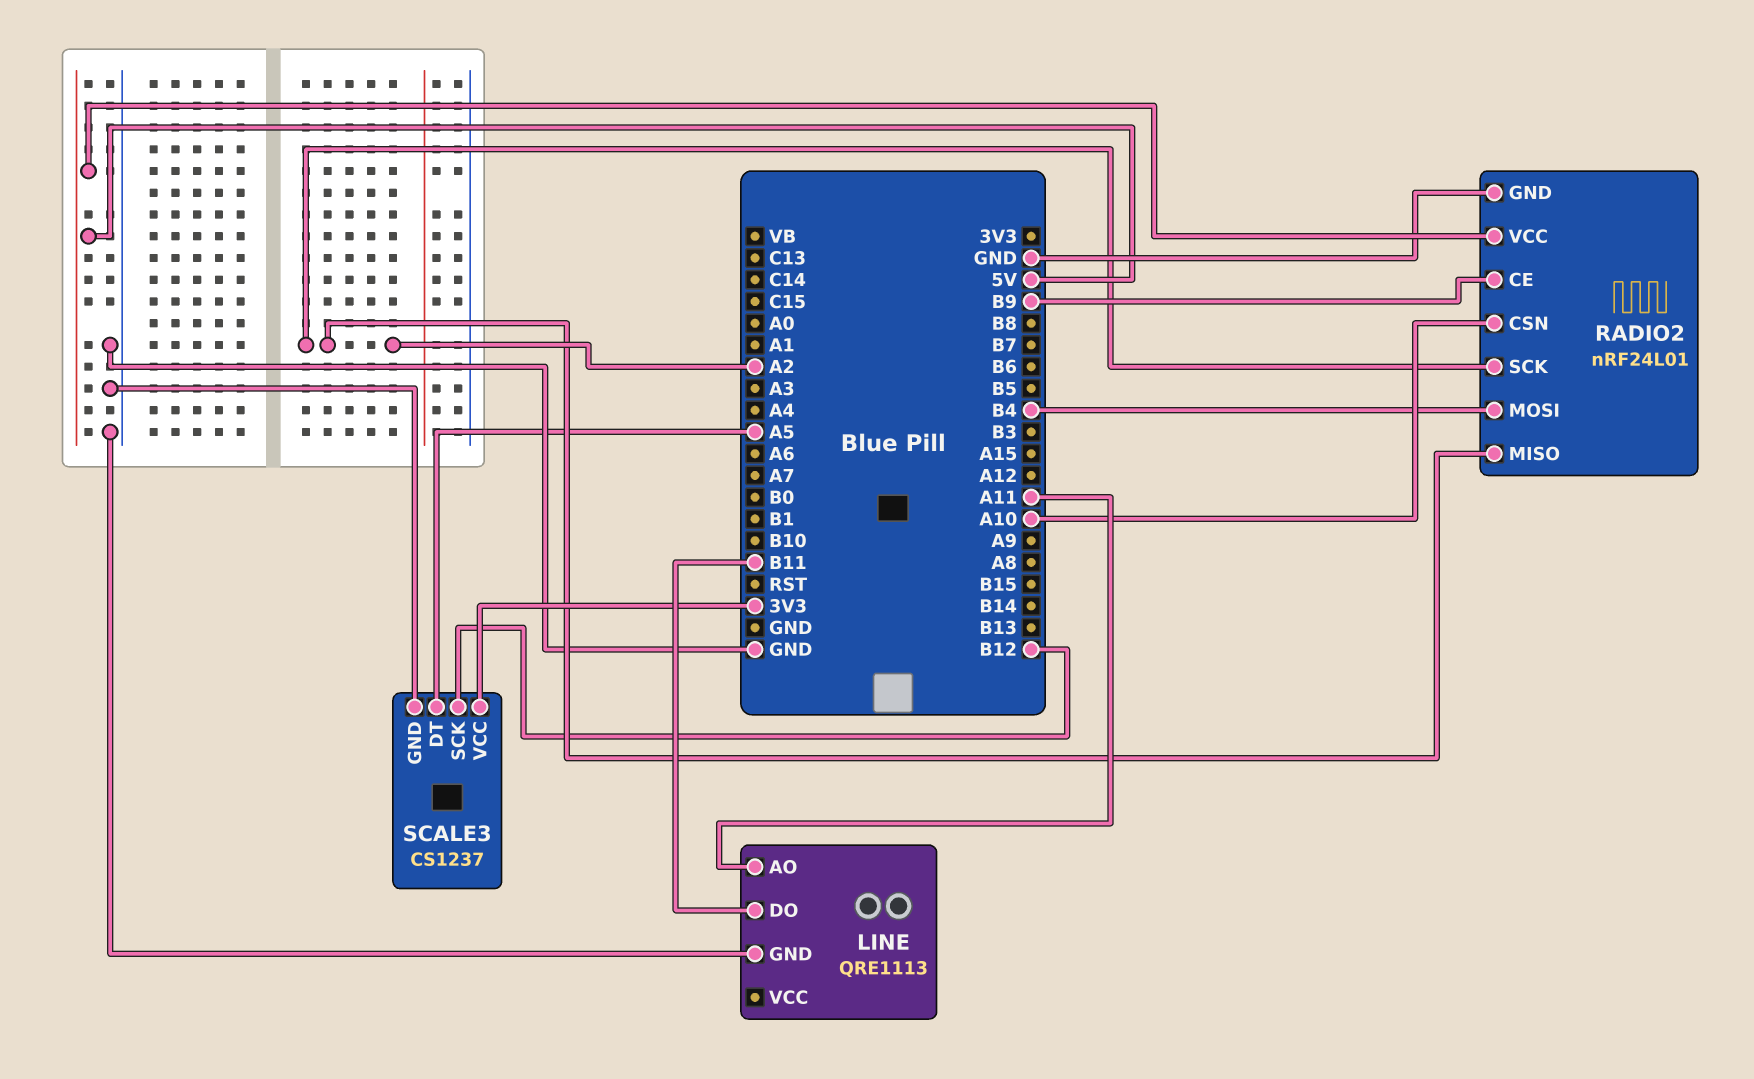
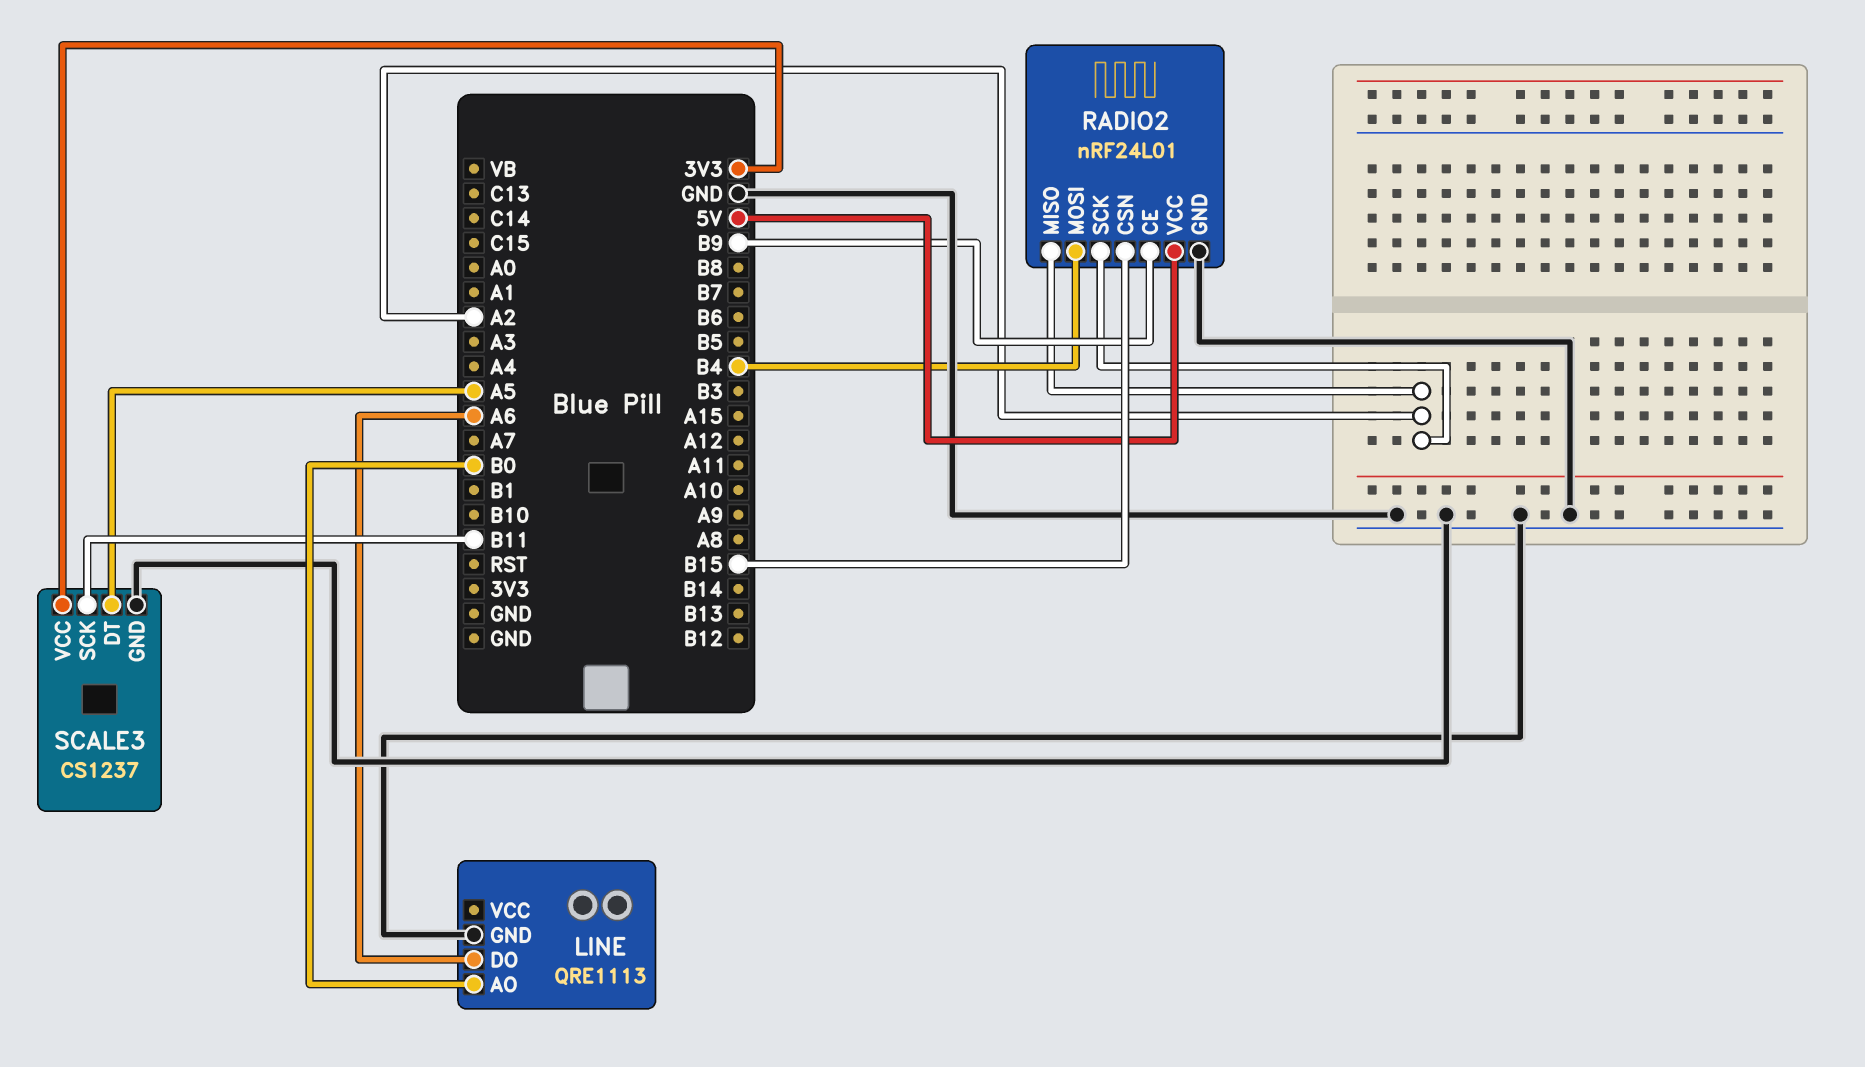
LINE pin AO: A11 -> B0
LINE pin DO: B11 -> A6
RADIO2 pin CSN: A10 -> B15
SCALE3 pin SCK: B12 -> B11

